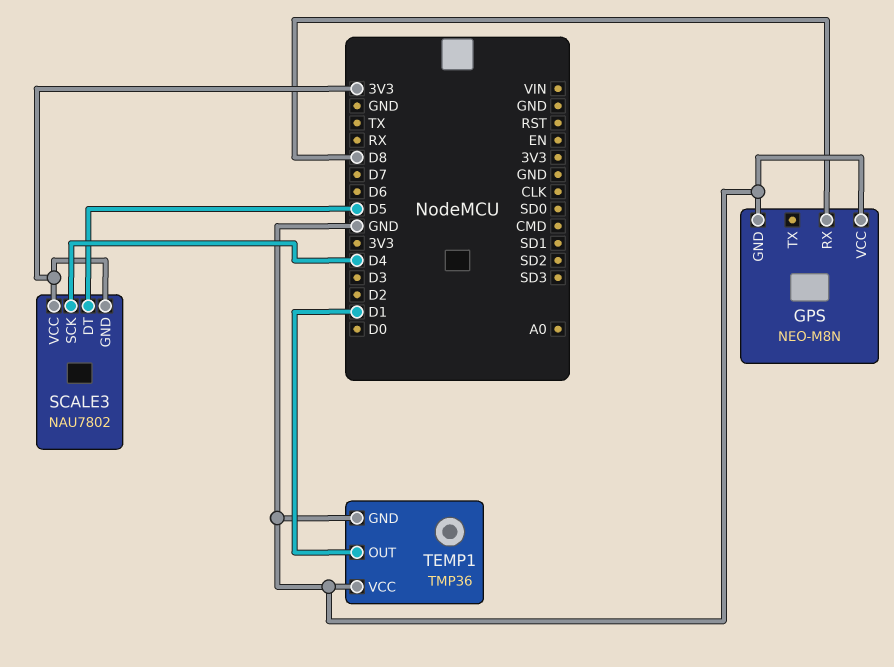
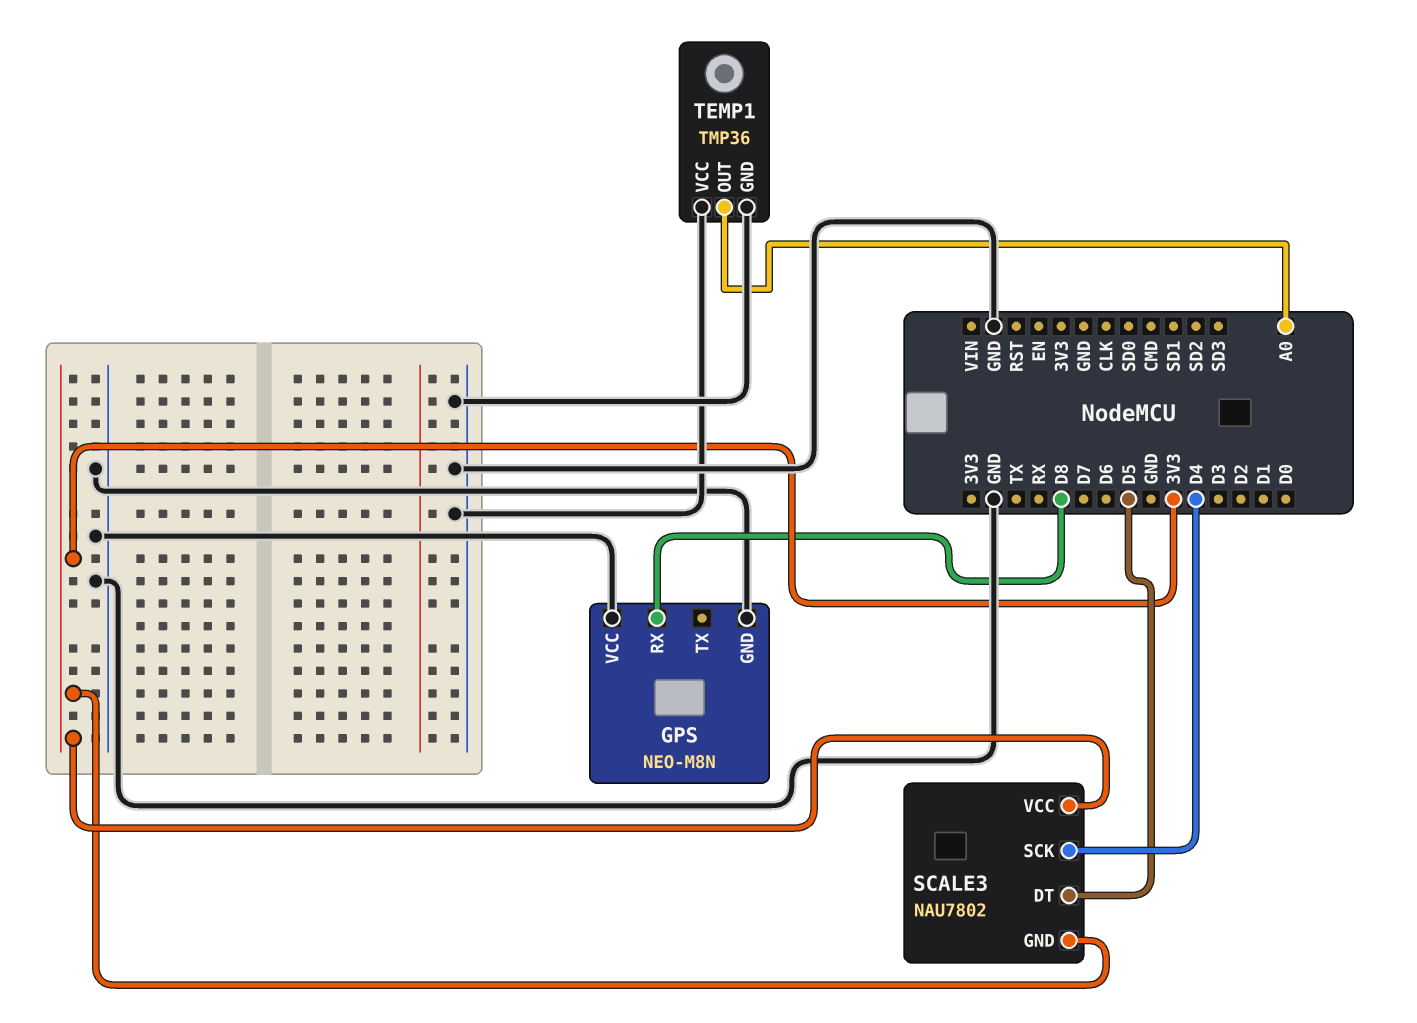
TEMP1 pin OUT: D1 -> A0

